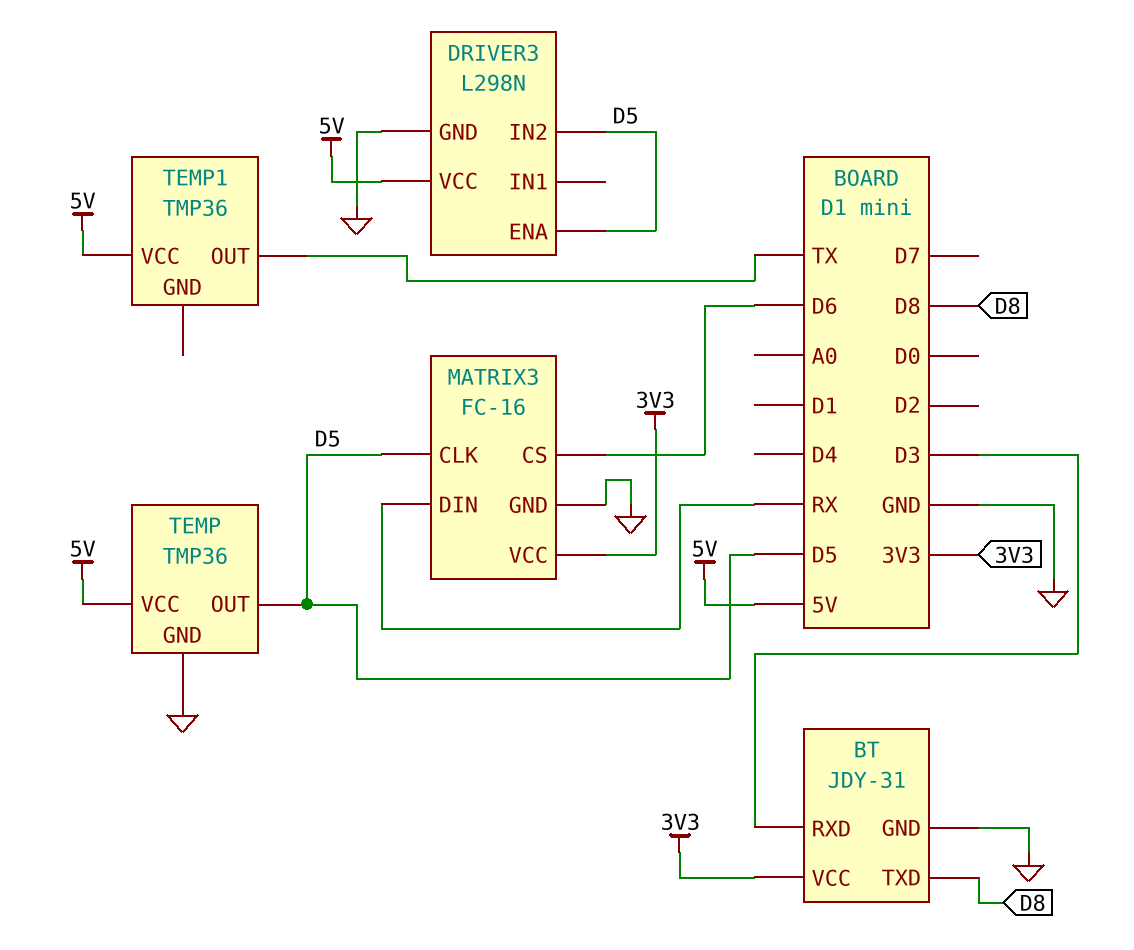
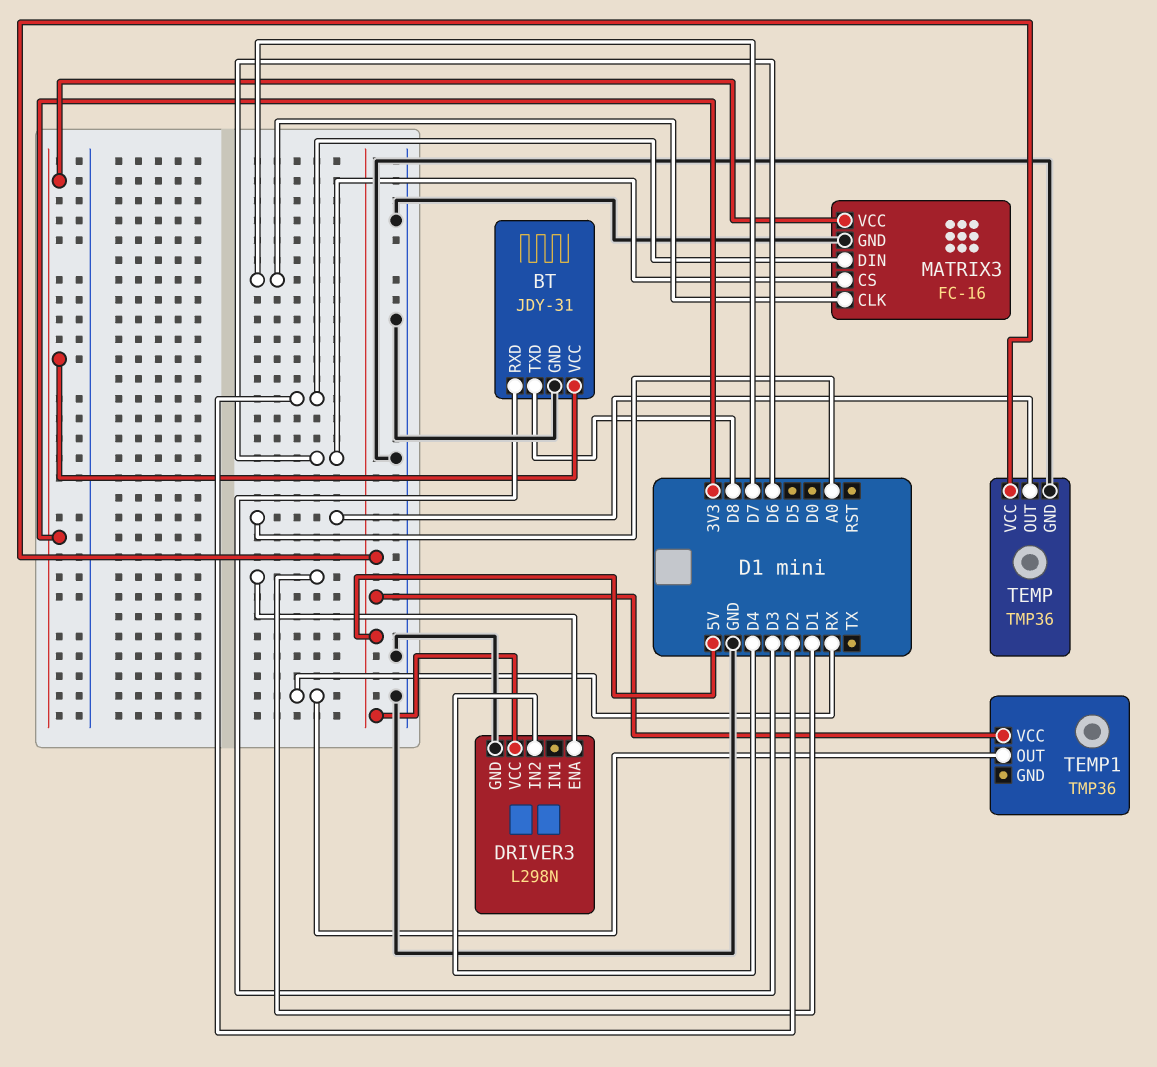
DRIVER3 pin ENA: D5 -> D1
DRIVER3 pin IN2: D5 -> D4
MATRIX3 pin CLK: D5 -> D7
MATRIX3 pin DIN: RX -> D2
TEMP pin OUT: D5 -> A0
TEMP1 pin OUT: TX -> RX

